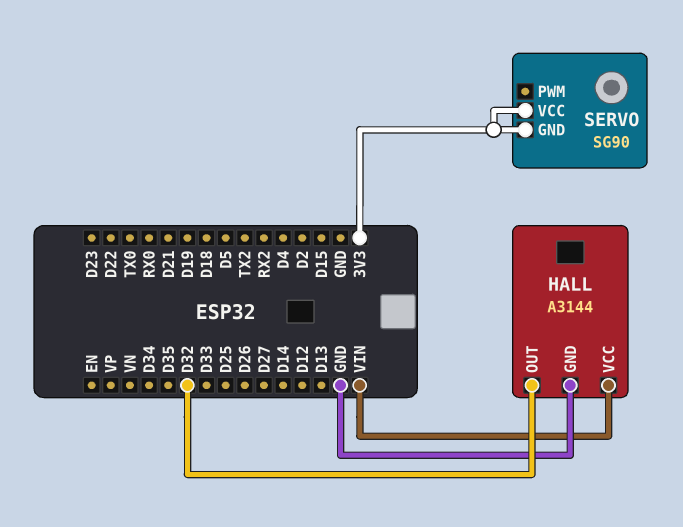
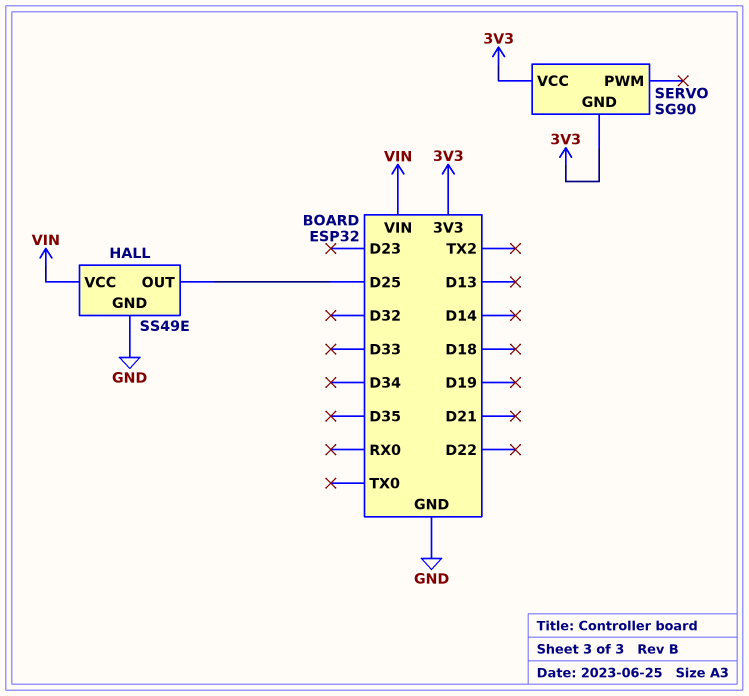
HALL: A3144 -> SS49E
HALL pin OUT: D32 -> D25

